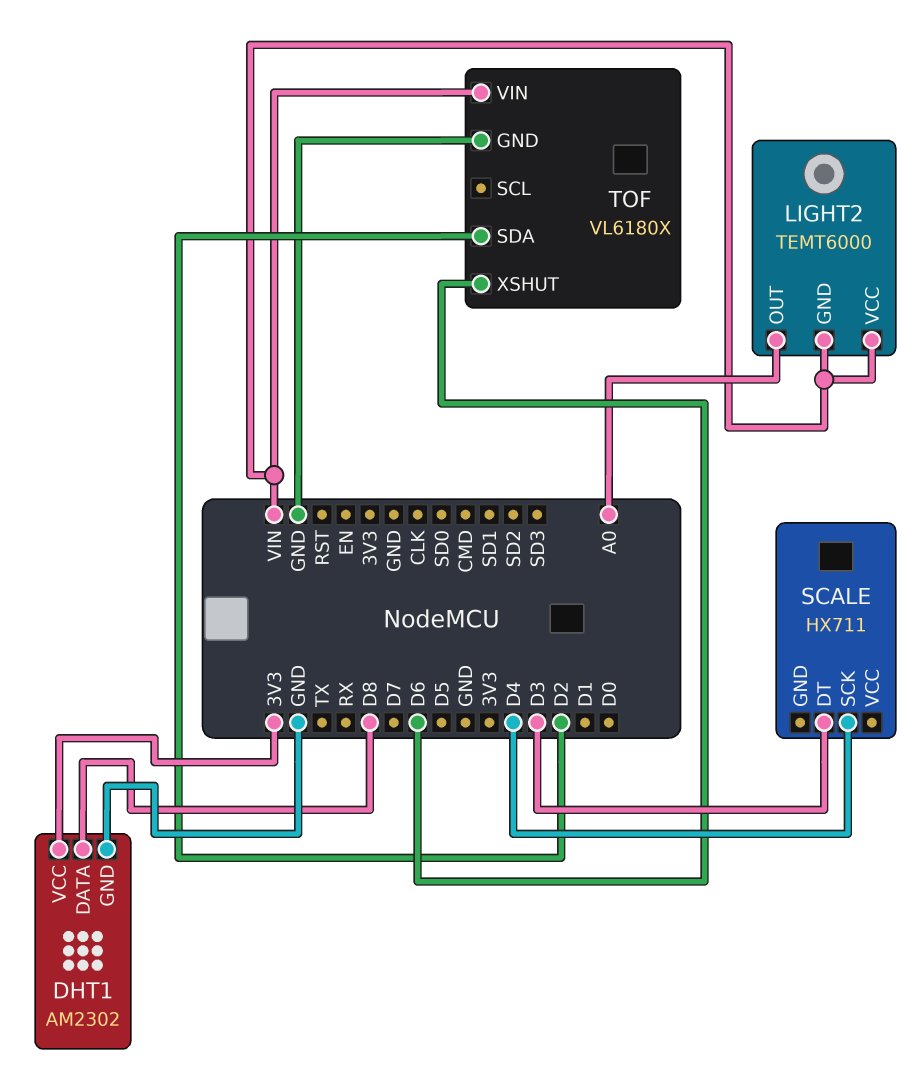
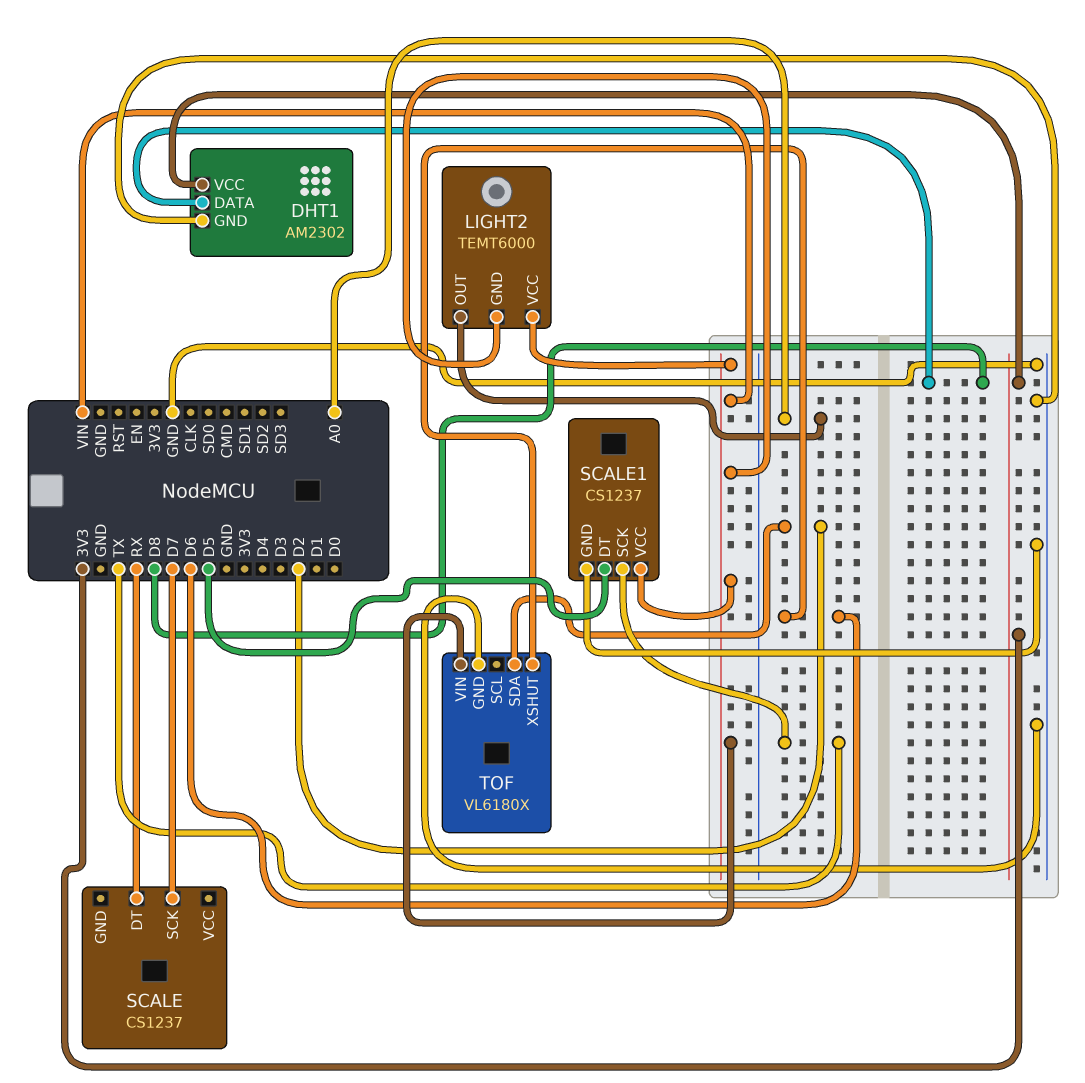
SCALE: HX711 -> CS1237
SCALE pin DT: D3 -> RX
SCALE pin SCK: D4 -> D7
SCALE1: none -> CS1237
SCALE1 pin DT: none -> D5
SCALE1 pin GND: none -> GND
SCALE1 pin SCK: none -> TX
SCALE1 pin VCC: none -> VIN

